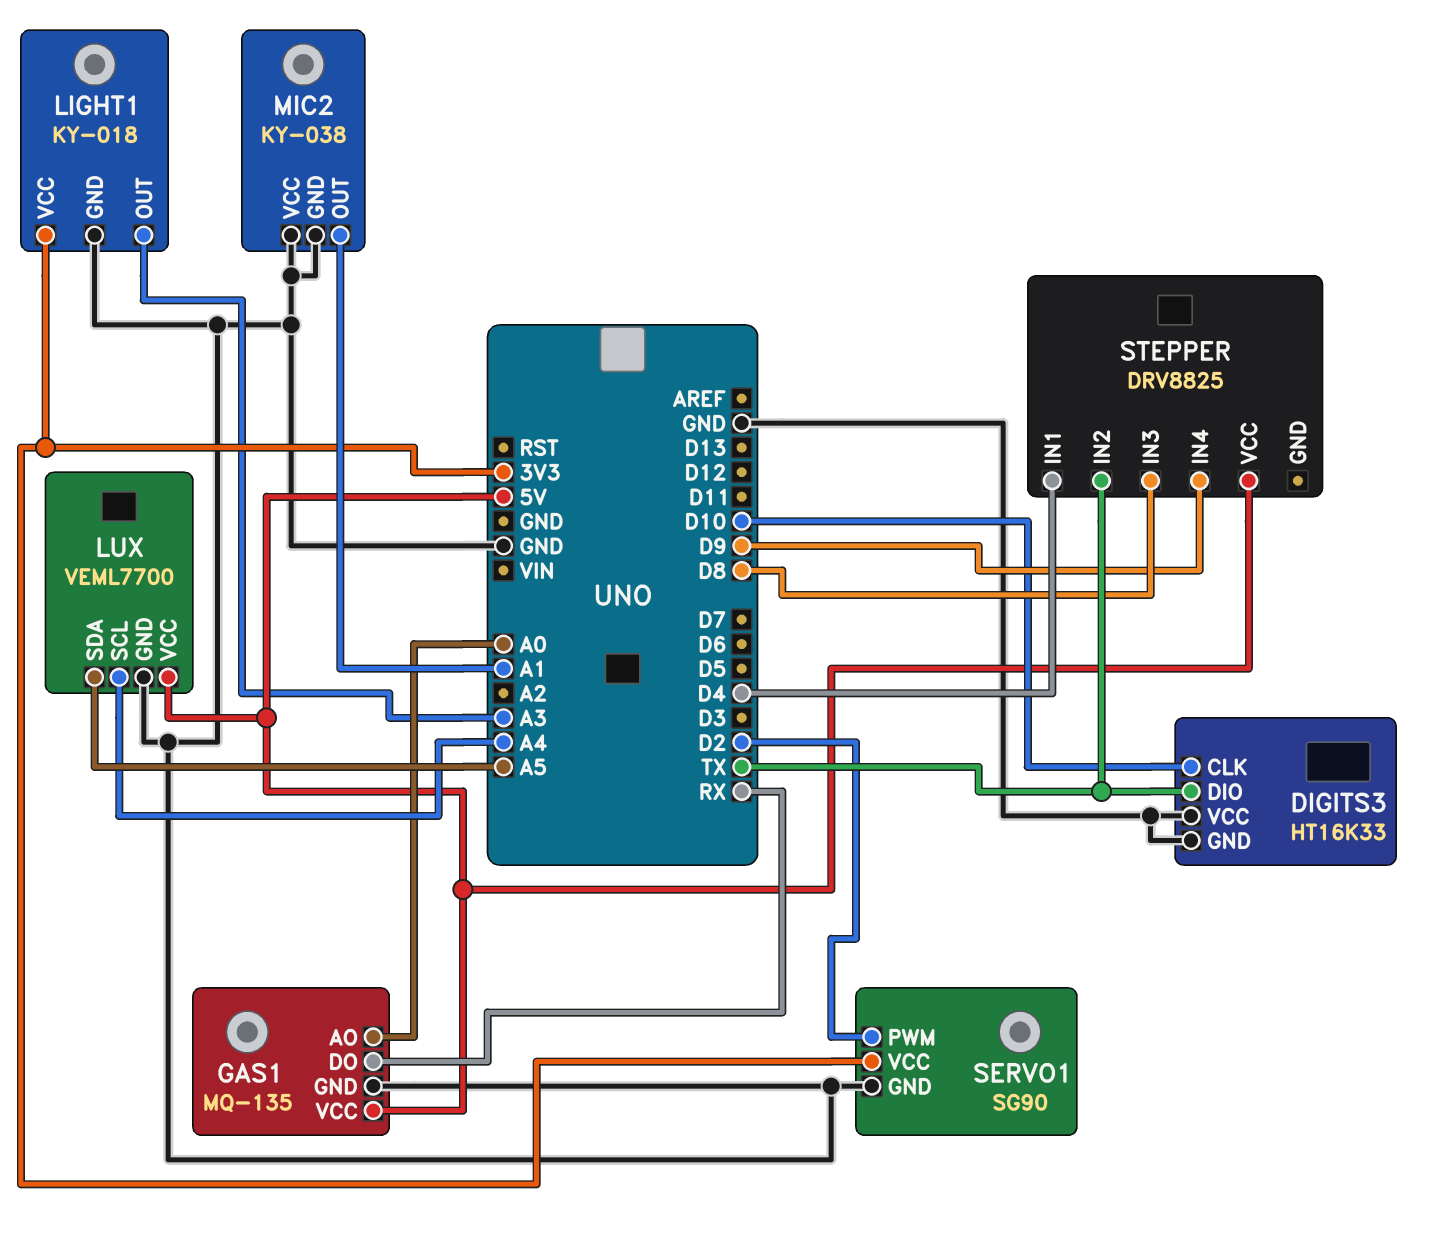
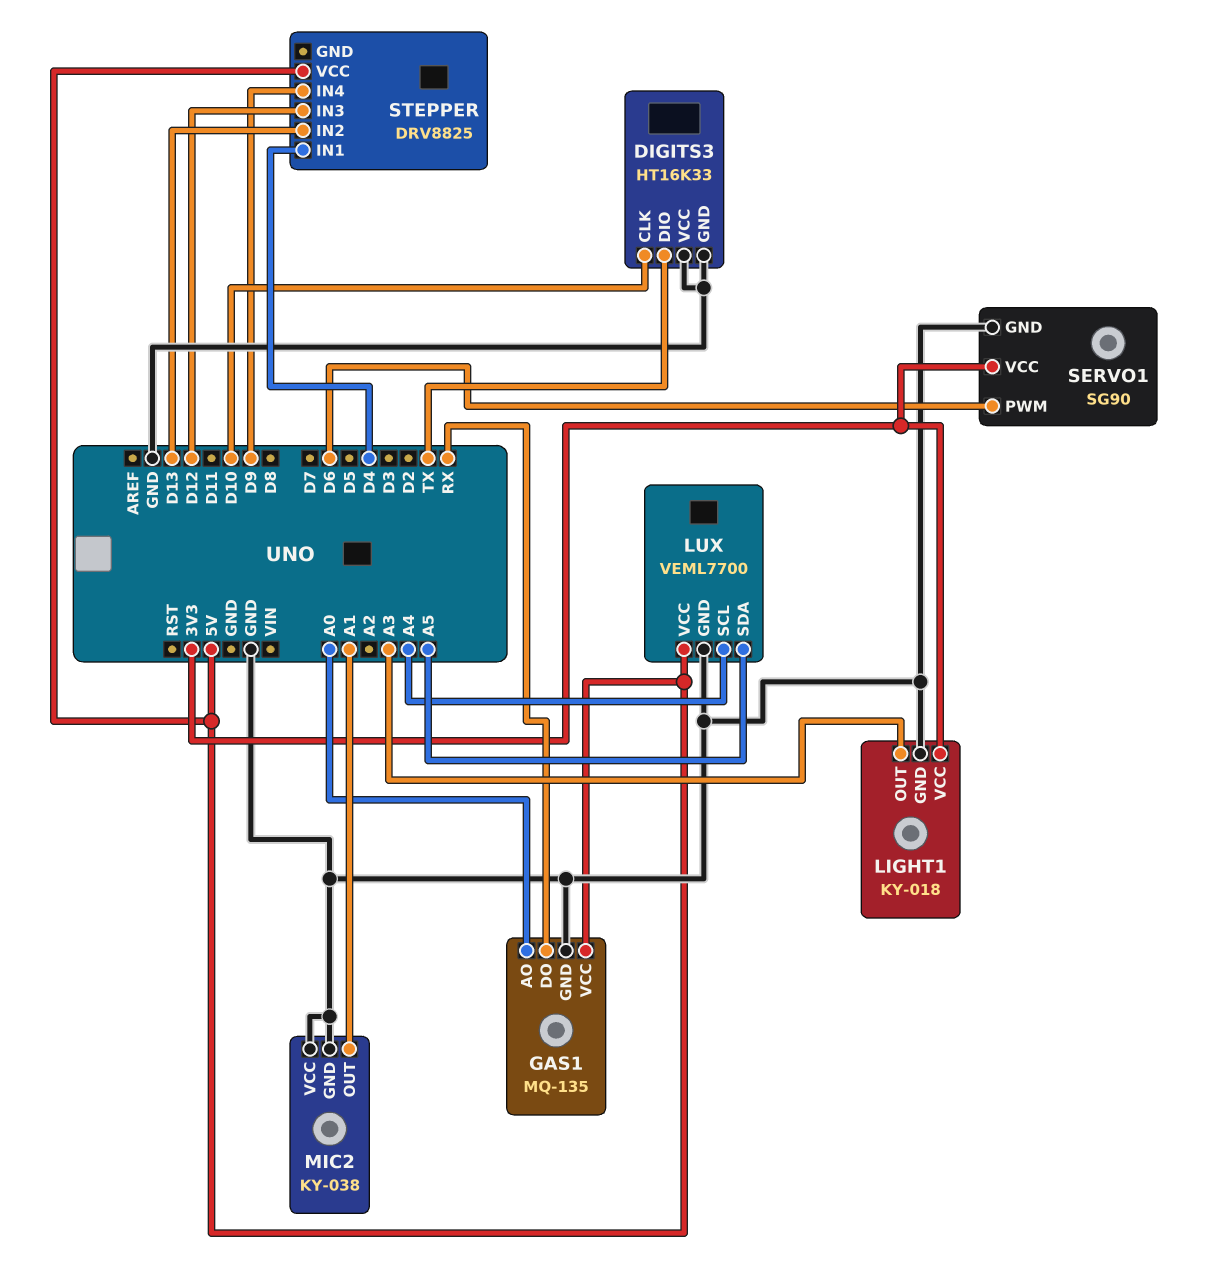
SERVO1 pin PWM: D2 -> D6
STEPPER pin IN2: TX -> D13
STEPPER pin IN3: D8 -> D12

